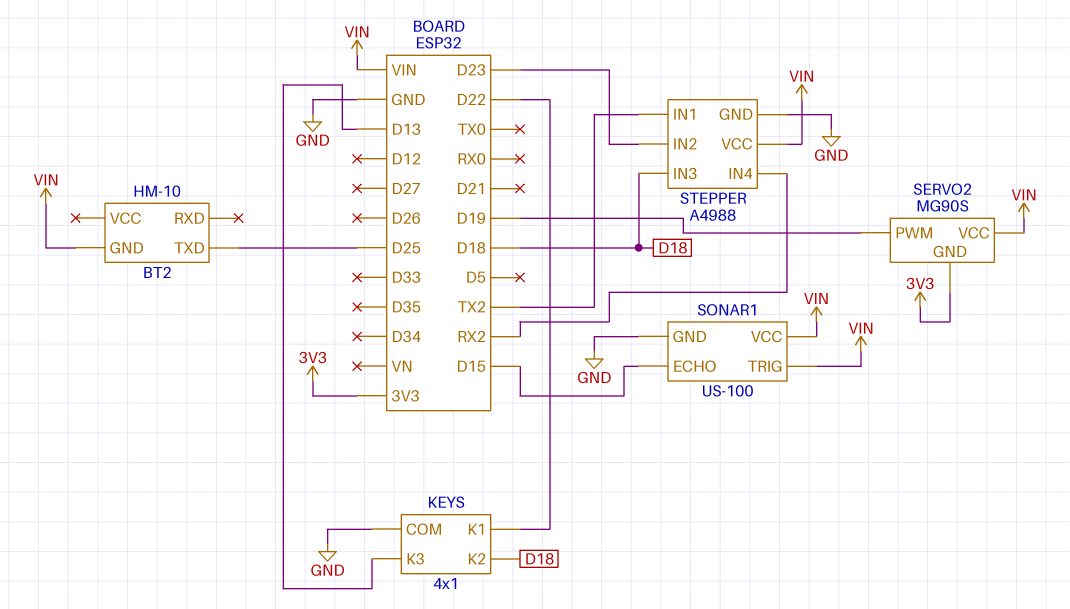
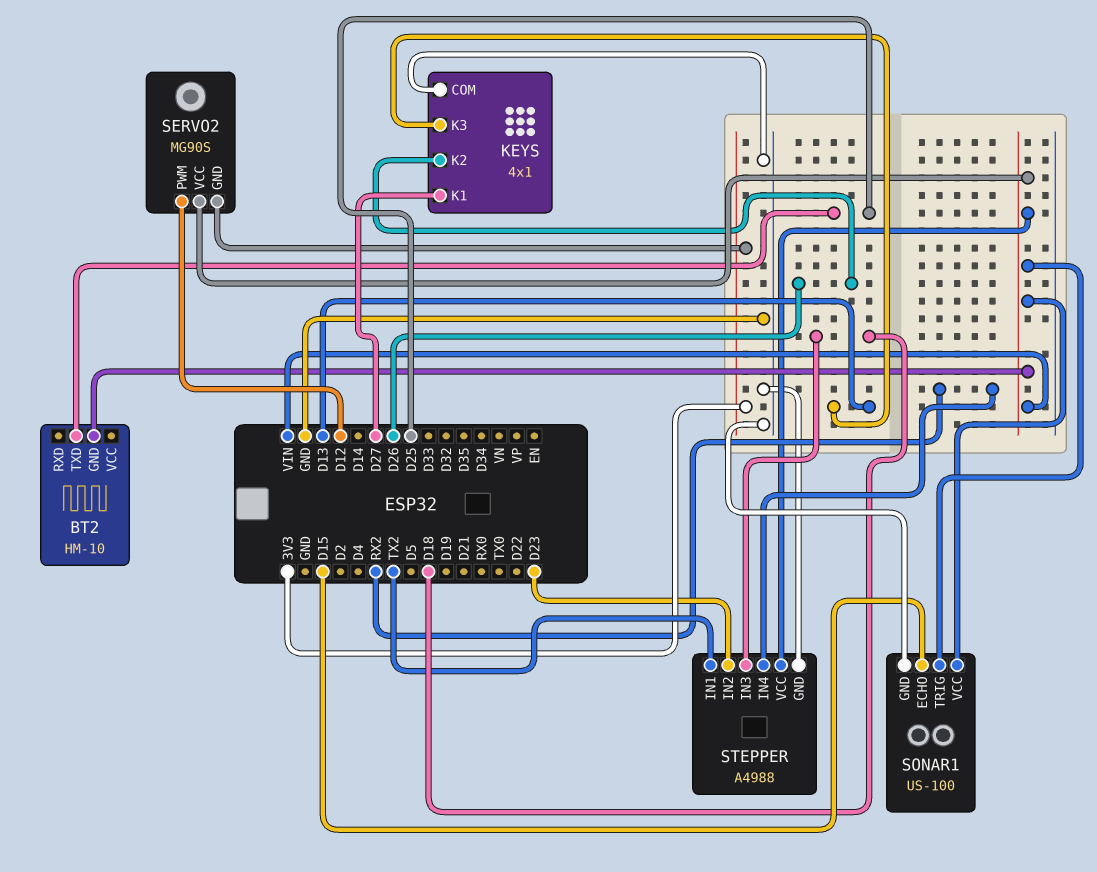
KEYS pin K1: D22 -> D27
KEYS pin K2: D18 -> D26
SERVO2 pin PWM: D19 -> D12

